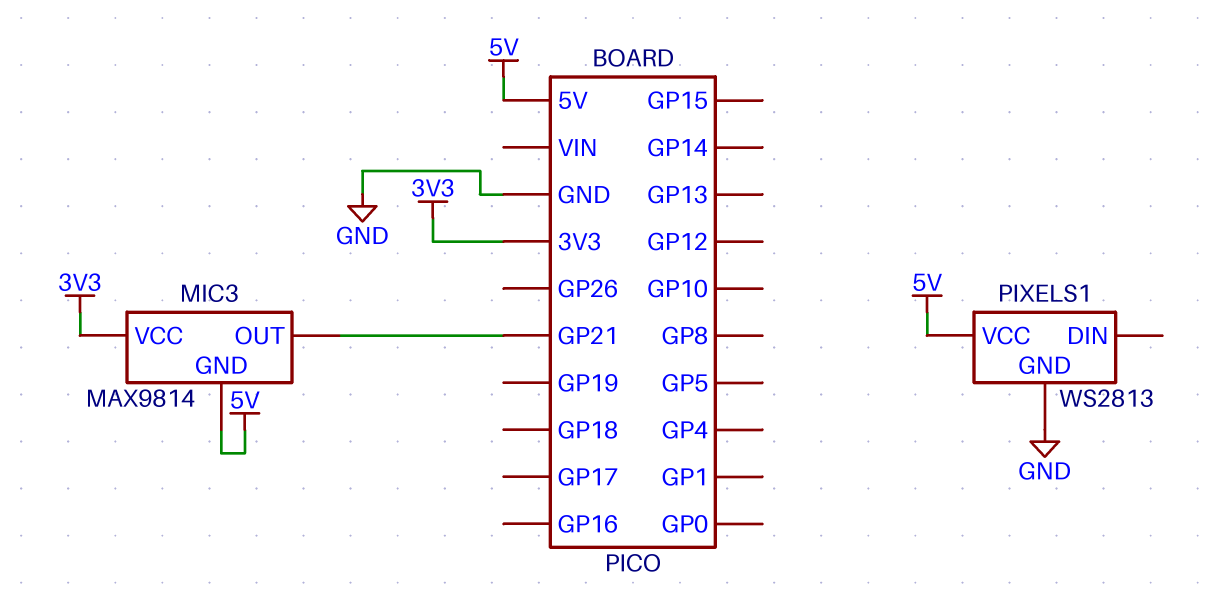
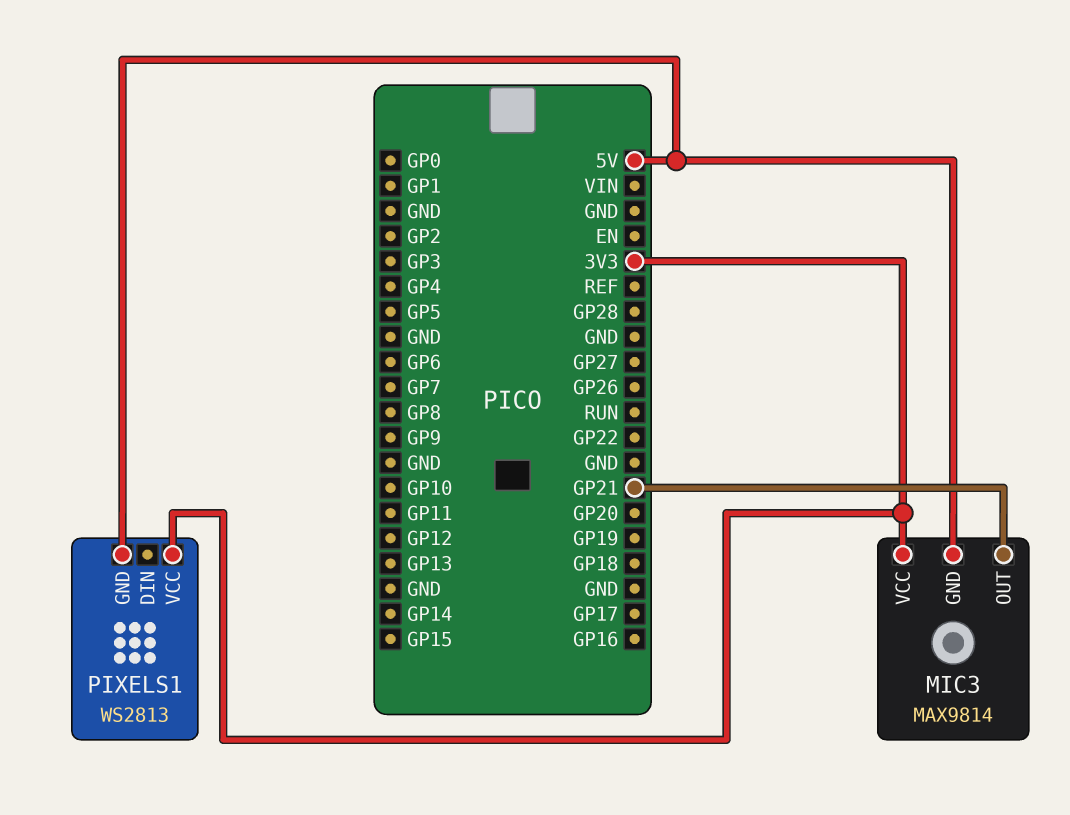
PIXELS1 pin GND: GND -> 5V
PIXELS1 pin VCC: 5V -> 3V3

